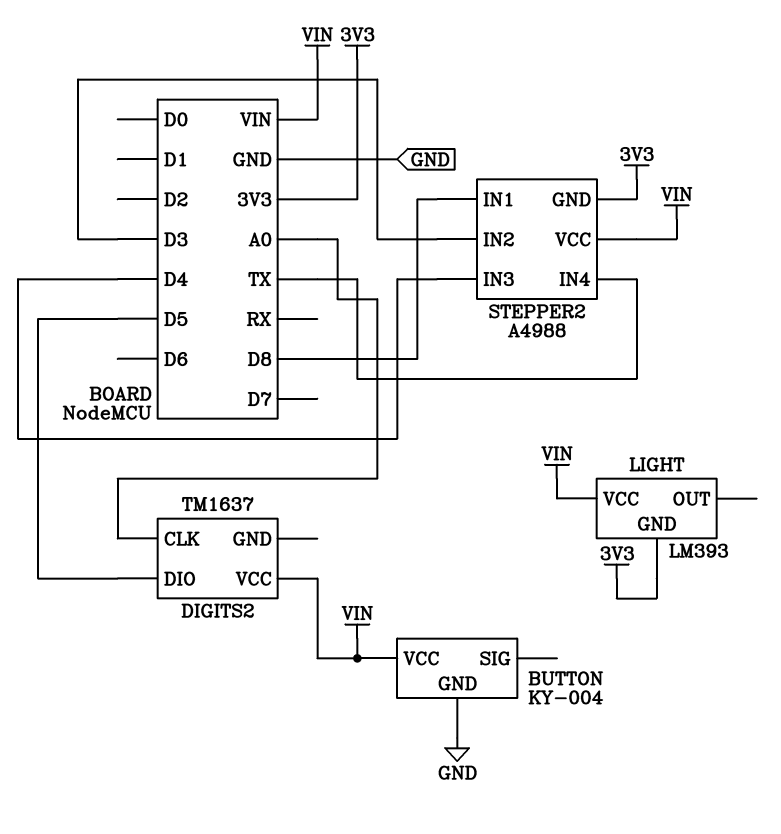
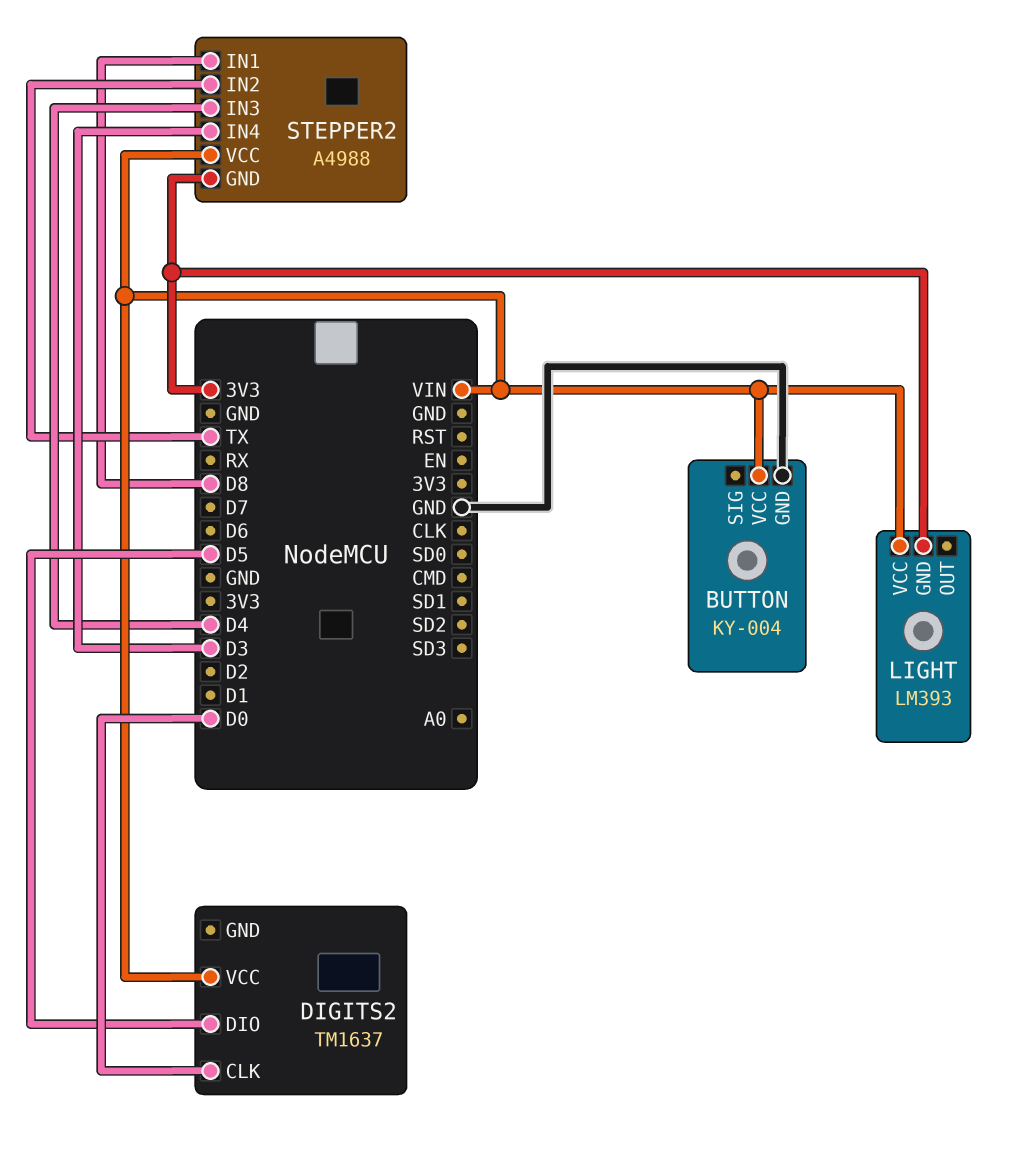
DIGITS2 pin CLK: A0 -> D0
STEPPER2 pin IN2: D3 -> TX
STEPPER2 pin IN4: TX -> D3

